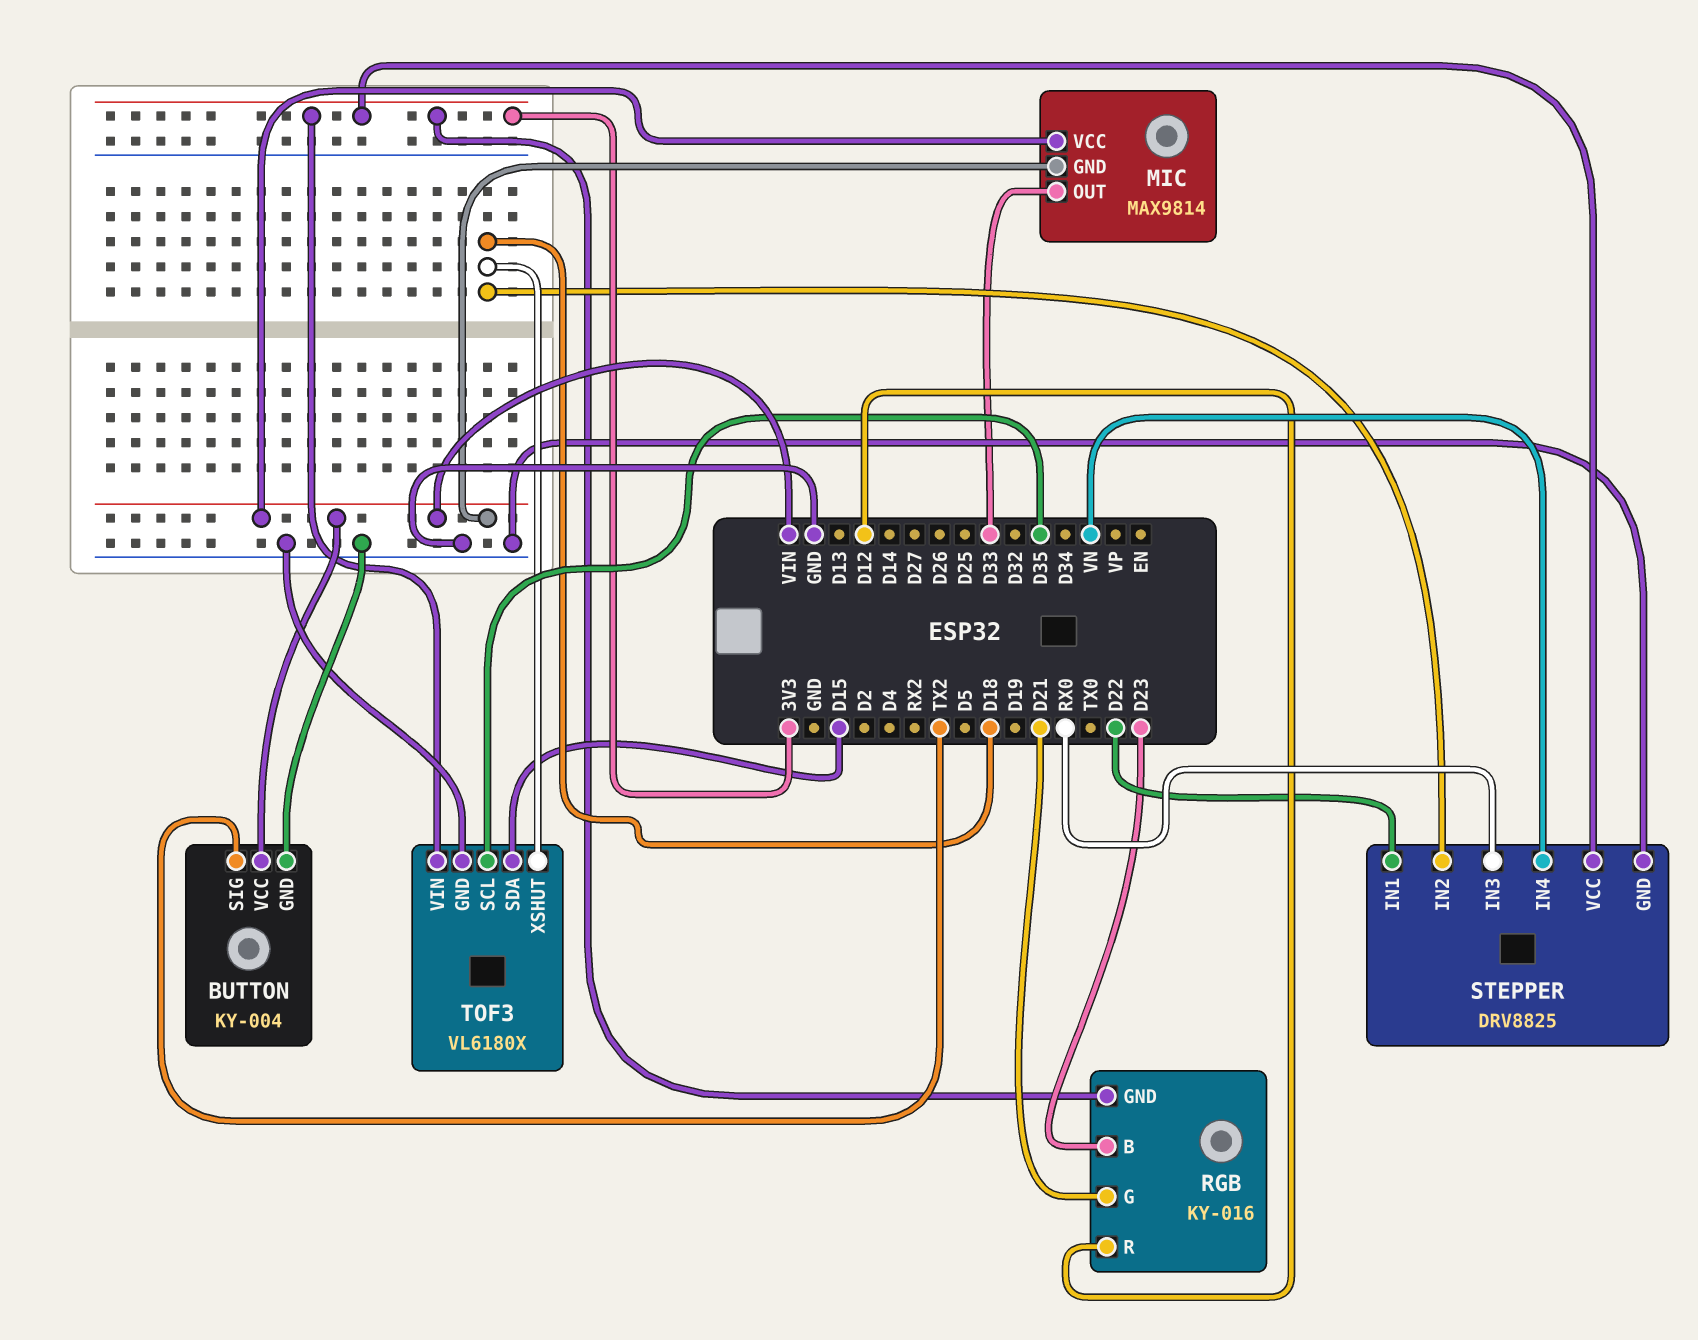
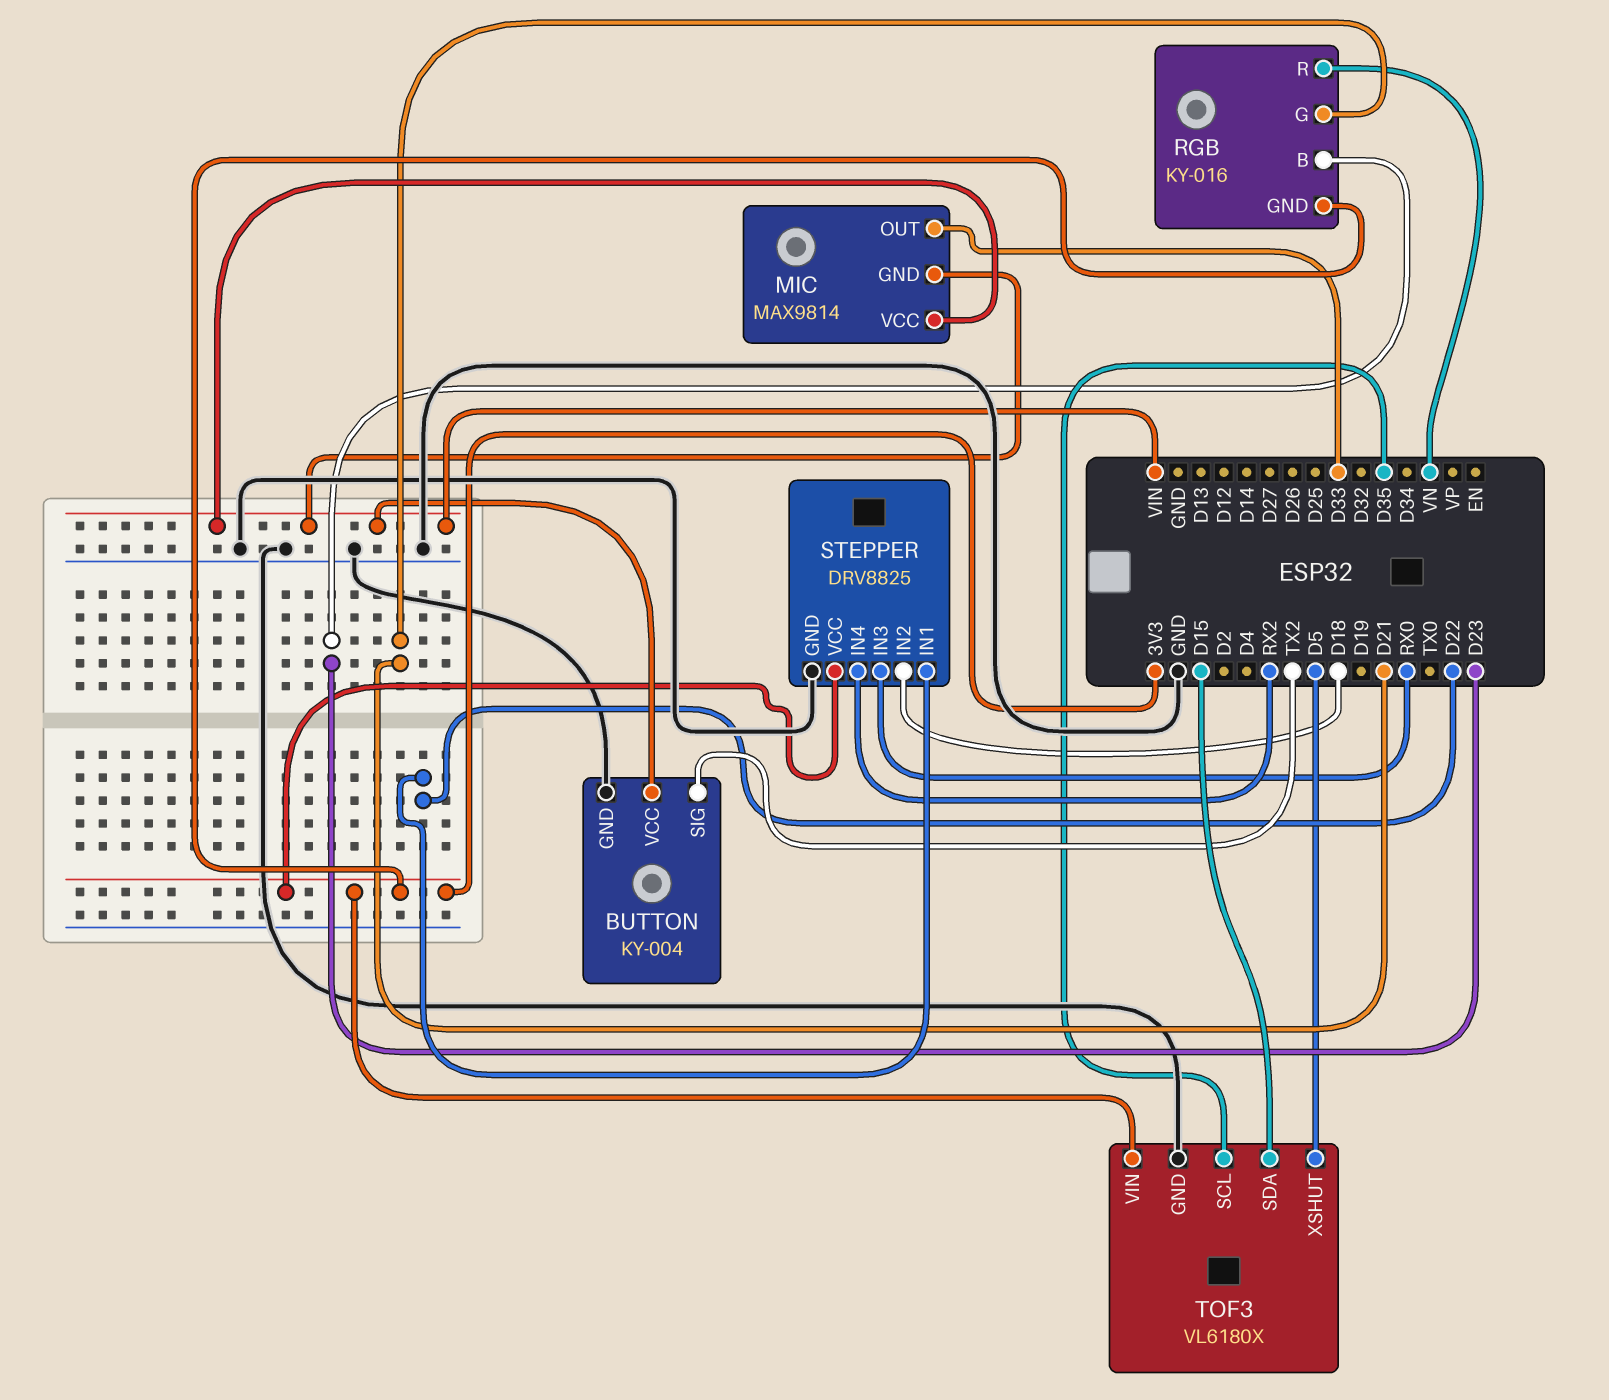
RGB pin R: D12 -> VN
STEPPER pin IN4: VN -> RX2
TOF3 pin XSHUT: D18 -> D5

